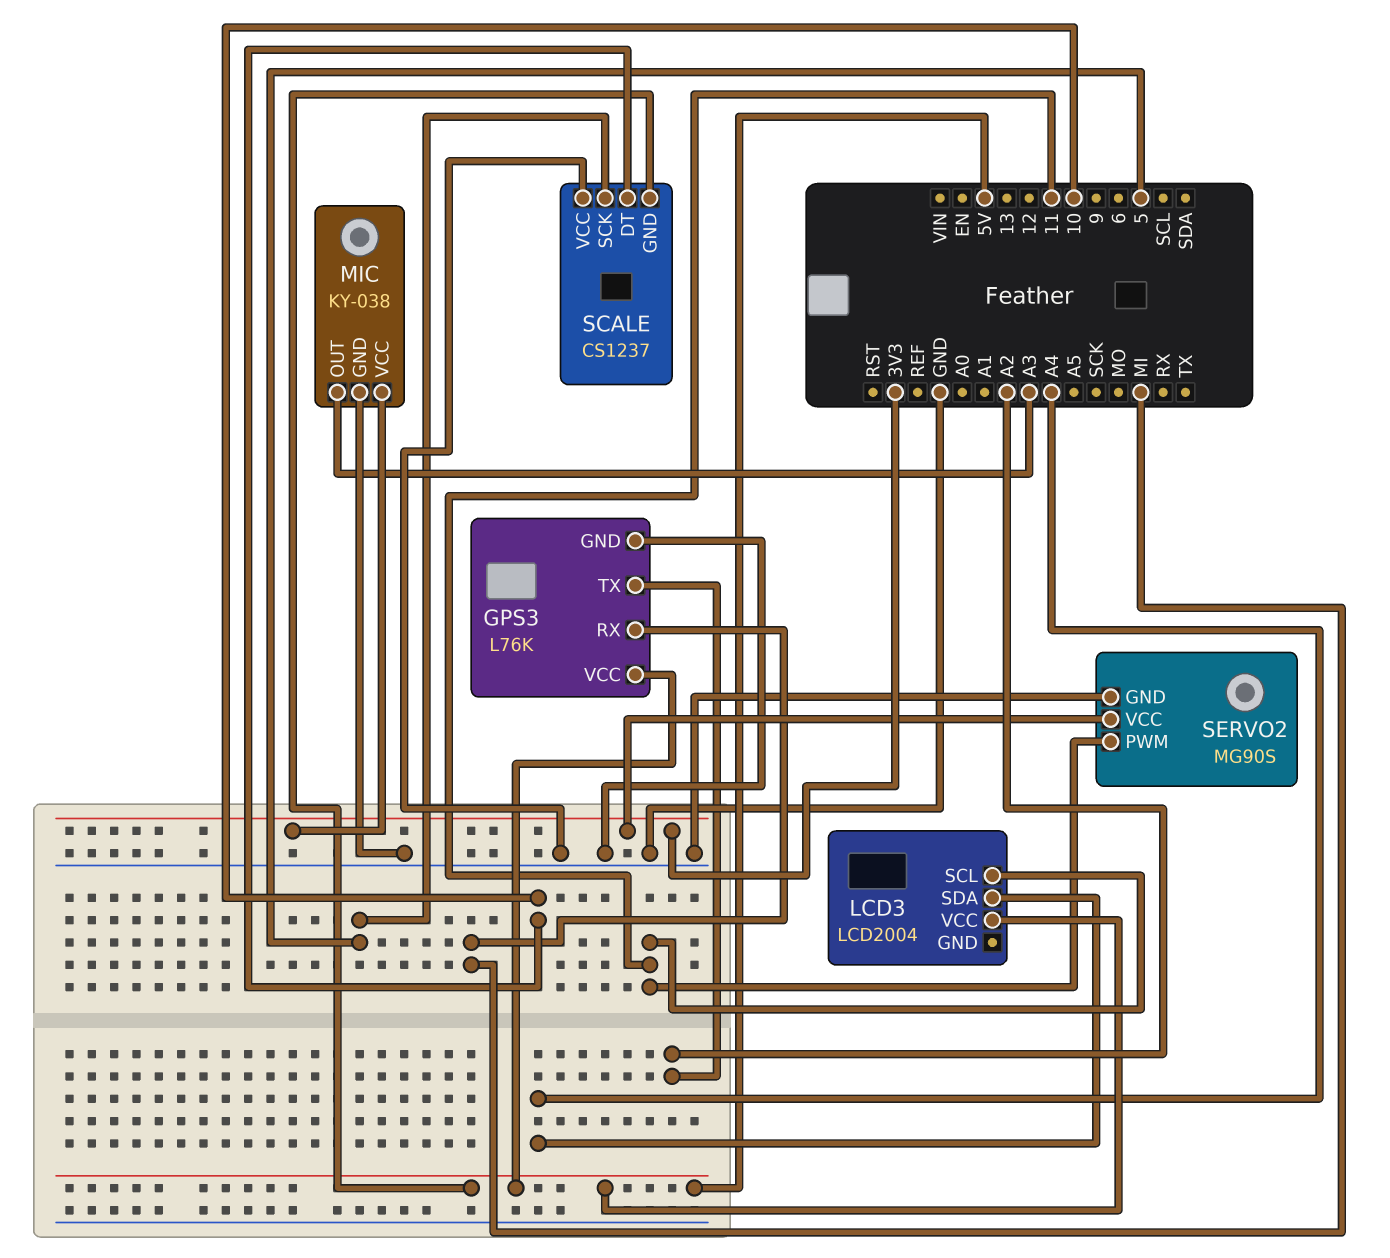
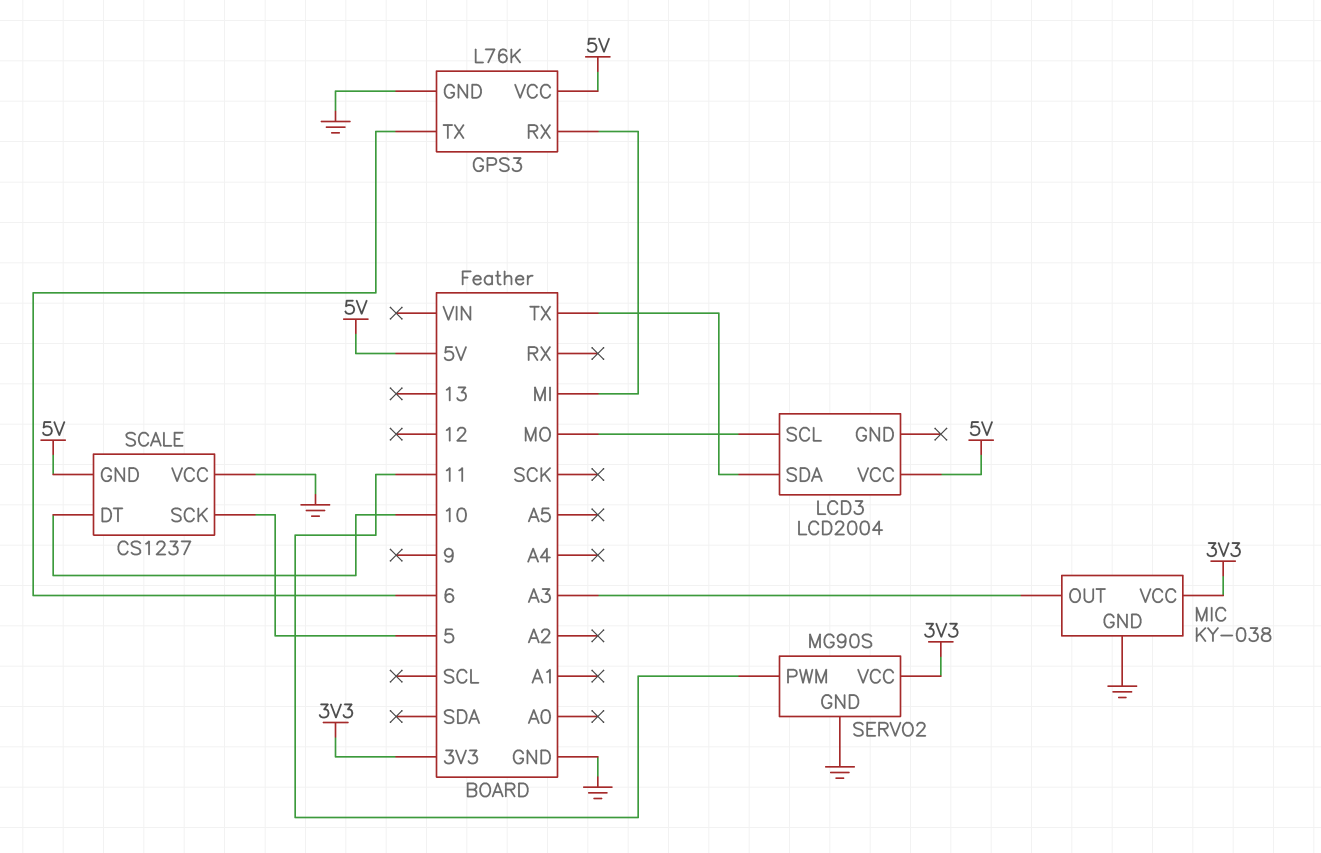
GPS3 pin TX: A2 -> 6
LCD3 pin SCL: 11 -> MO
LCD3 pin SDA: A4 -> TX

